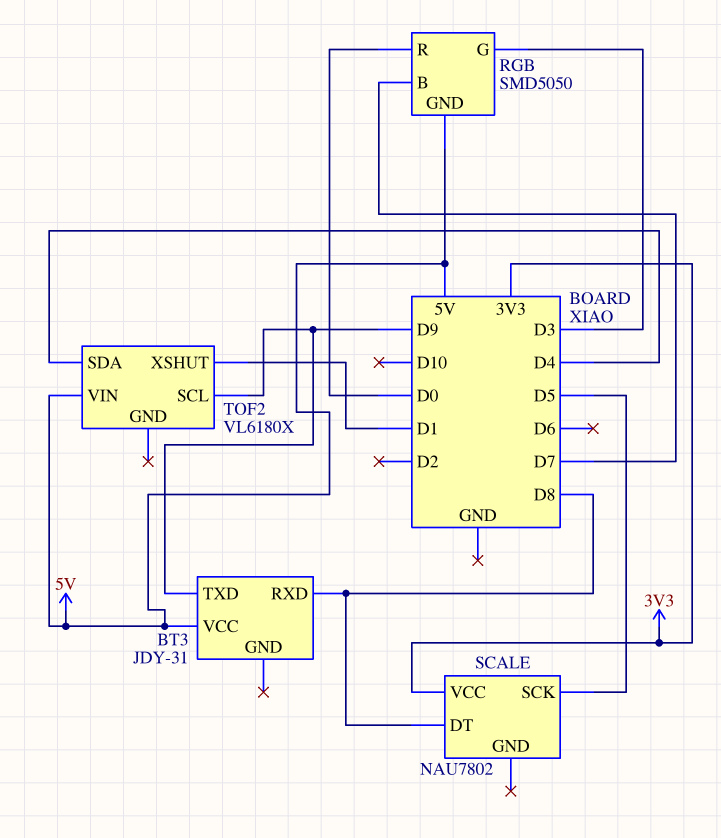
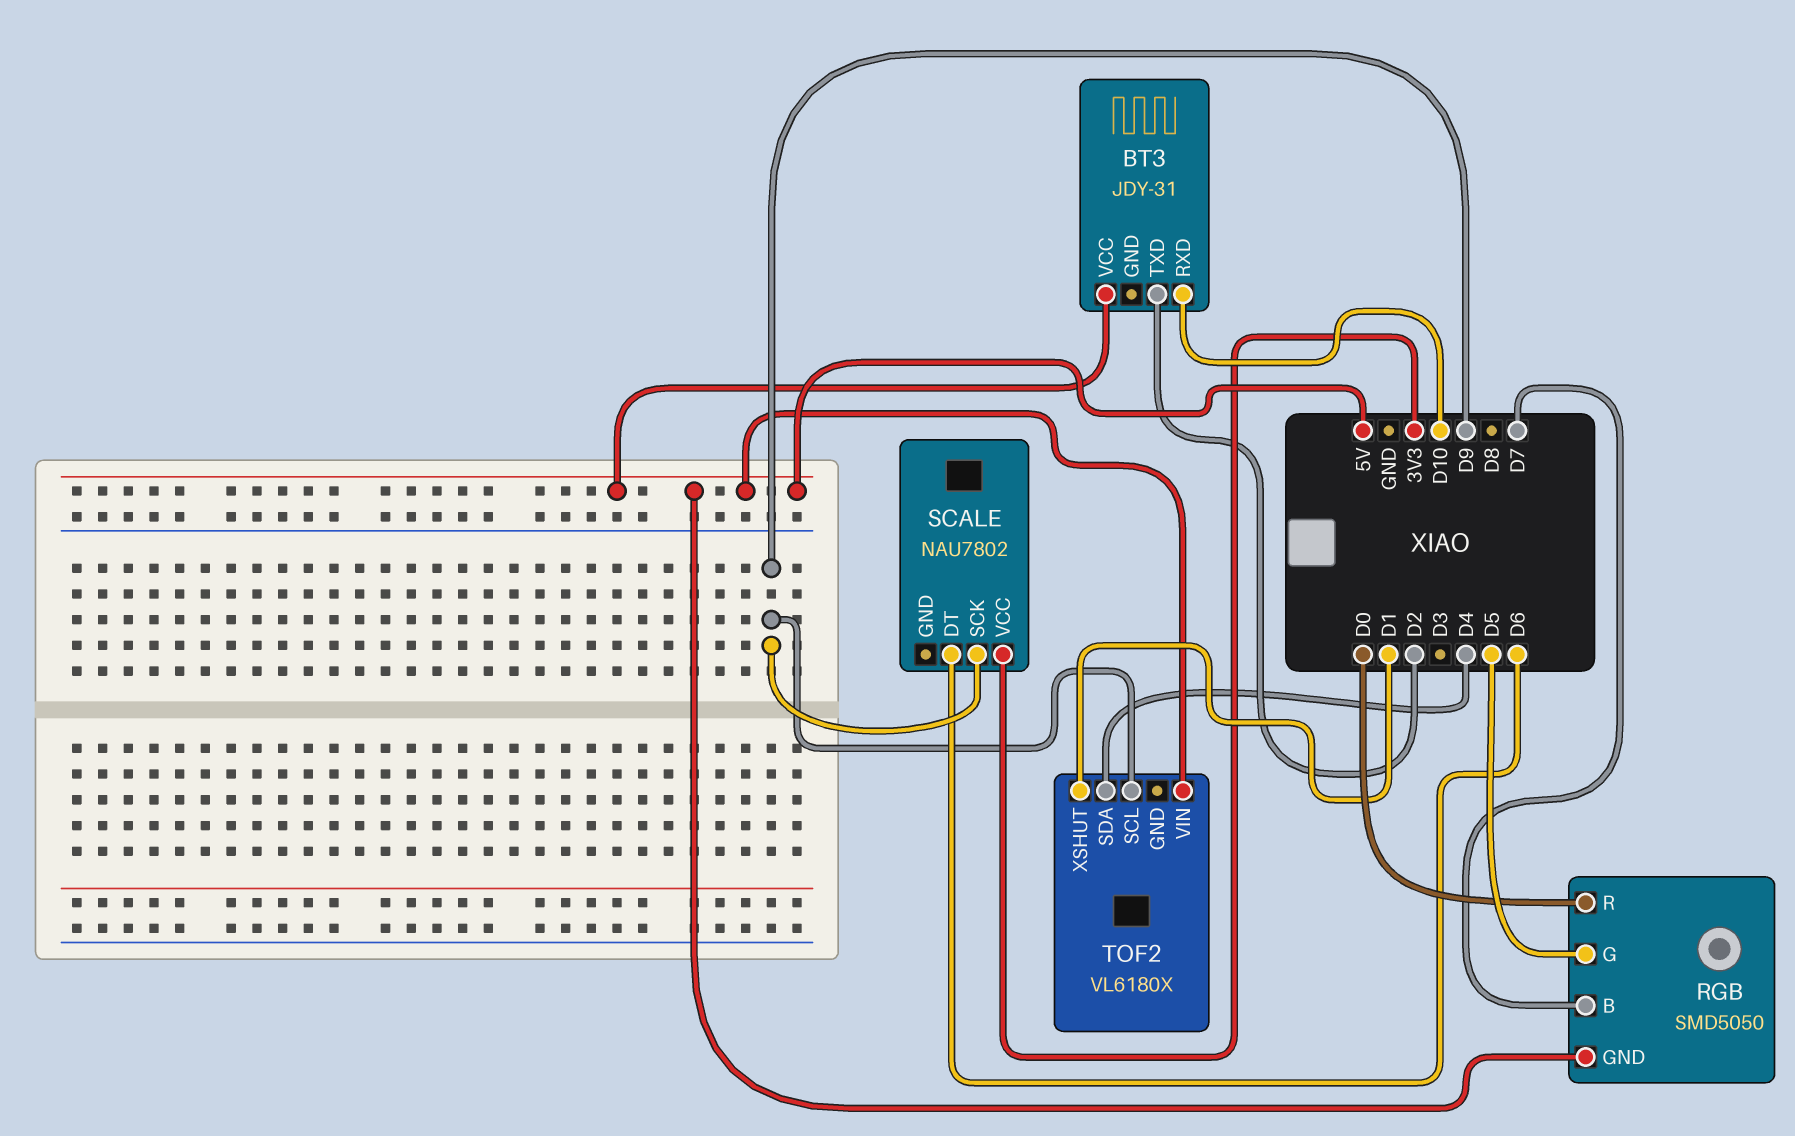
BT3 pin RXD: D8 -> D10
BT3 pin TXD: D9 -> D2
RGB pin G: D3 -> D5
SCALE pin DT: D8 -> D6
SCALE pin SCK: D5 -> D9

